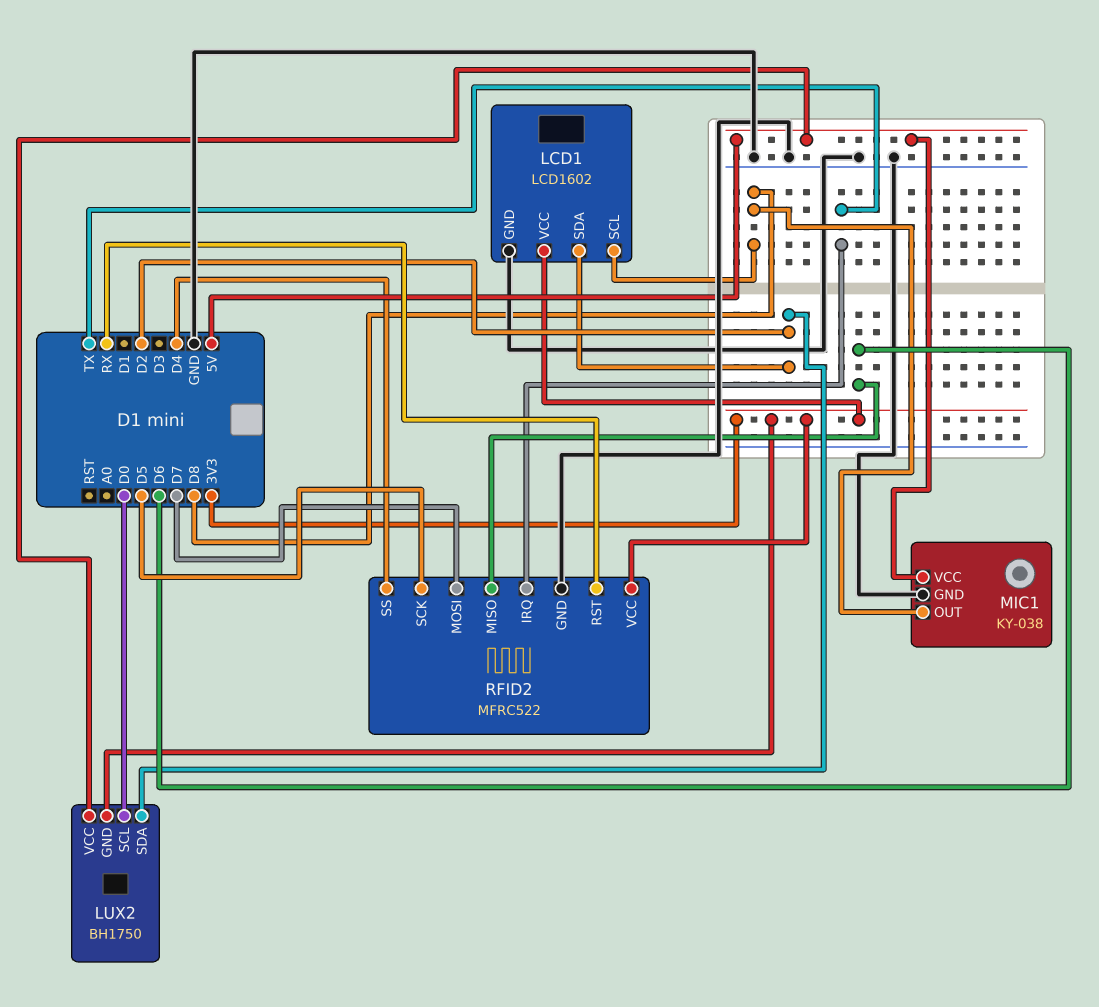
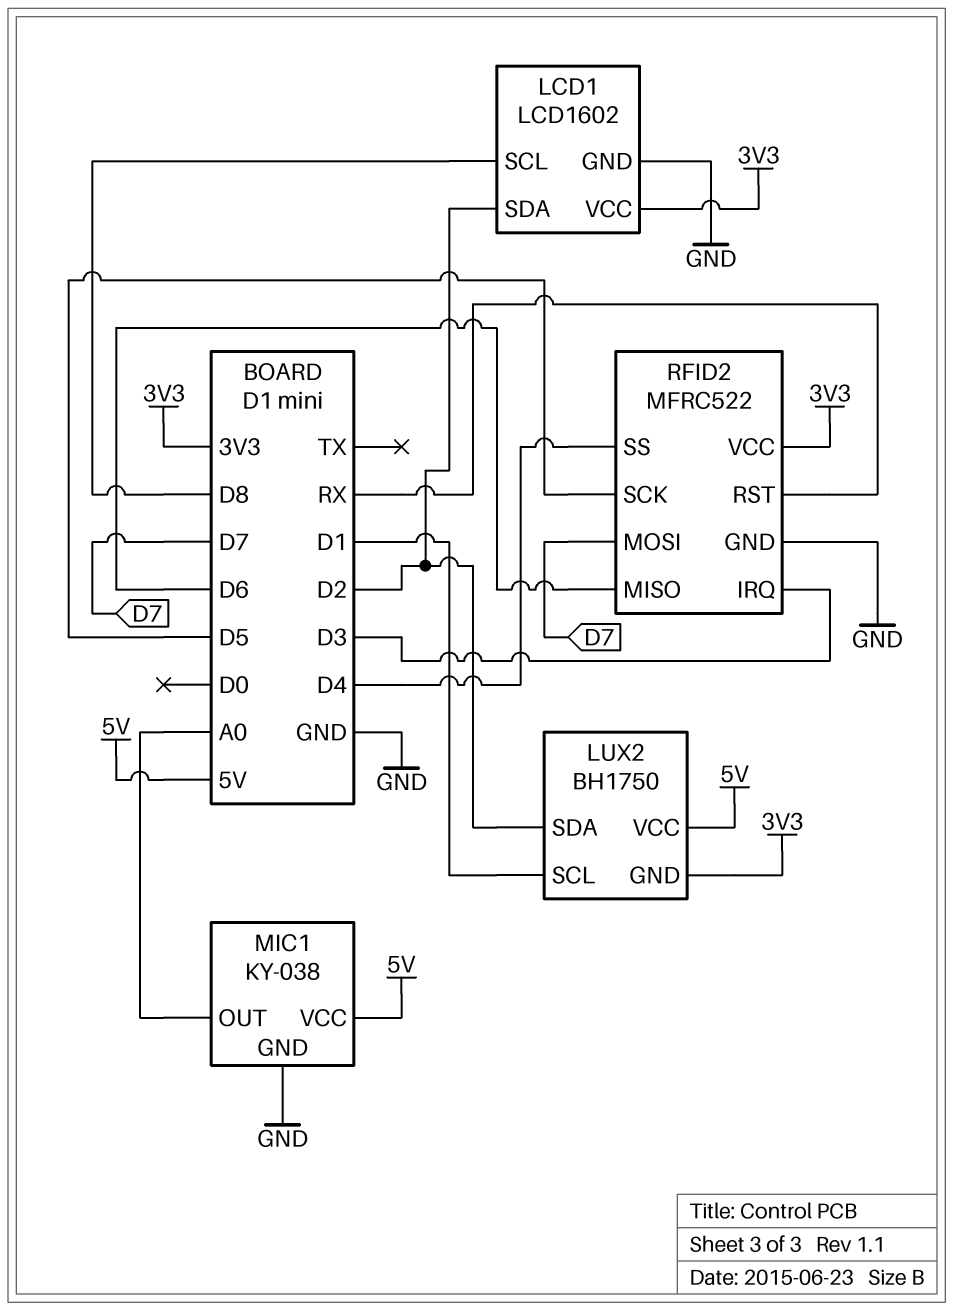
LUX2 pin SCL: D0 -> D1
MIC1 pin OUT: D8 -> A0
RFID2 pin IRQ: TX -> D3

